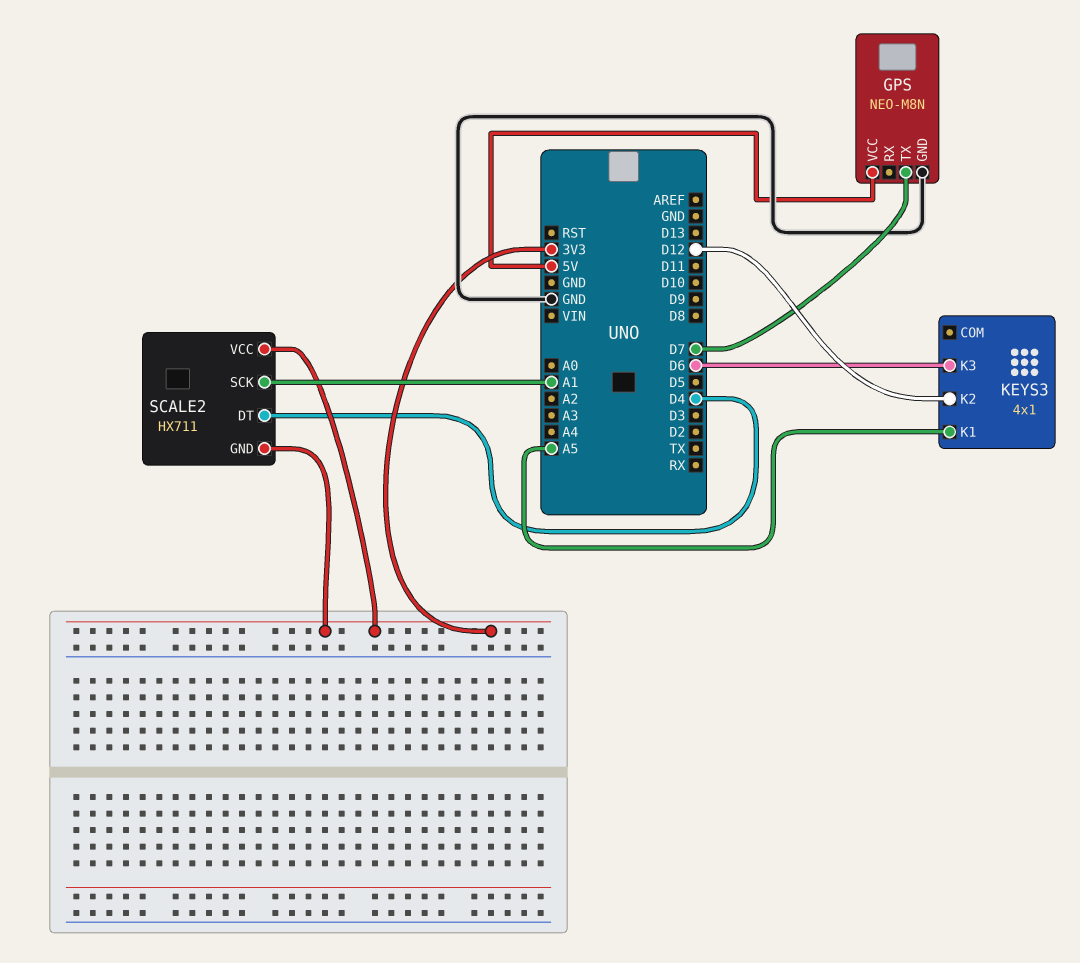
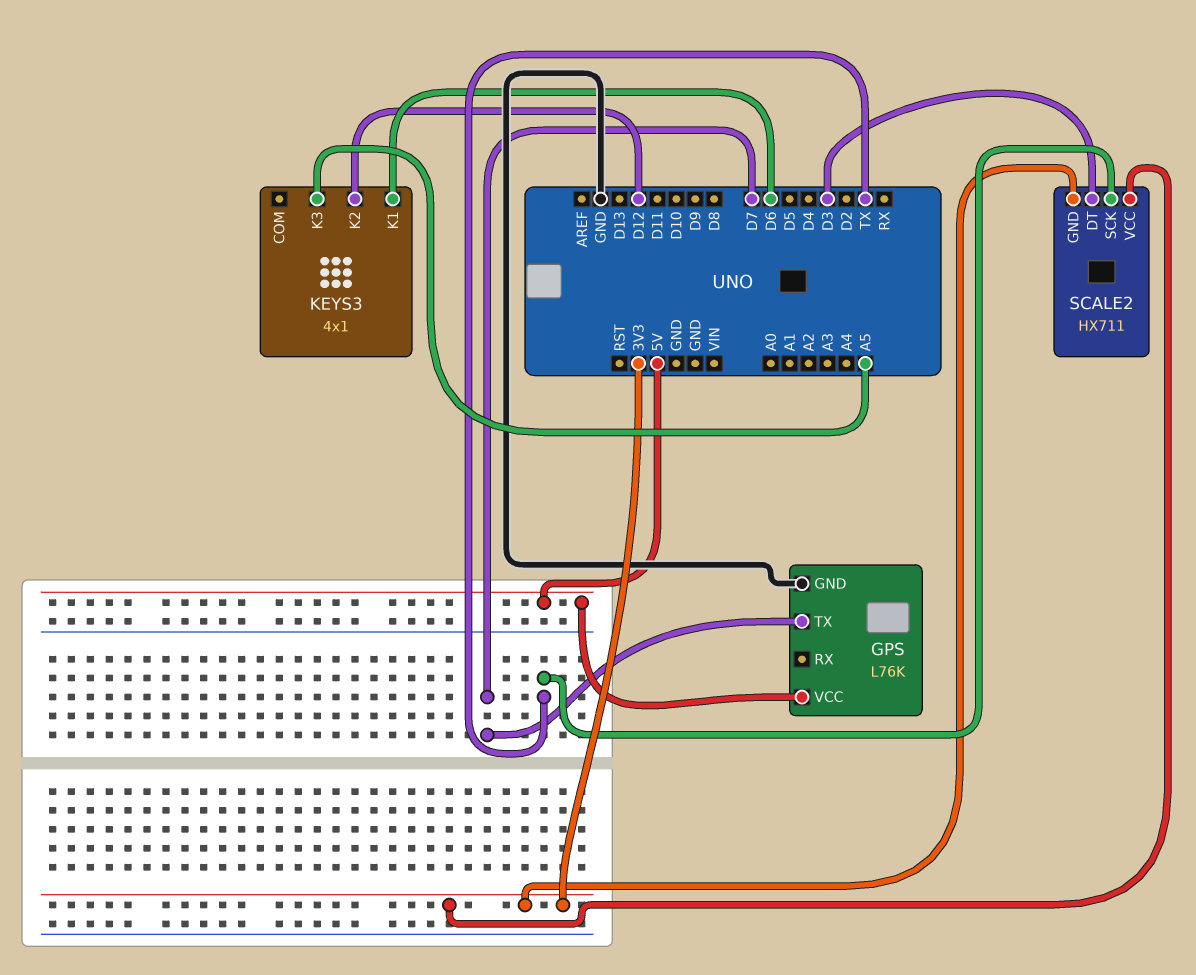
GPS: NEO-M8N -> L76K
KEYS3 pin K1: A5 -> D6
KEYS3 pin K3: D6 -> A5
SCALE2 pin DT: D4 -> D3
SCALE2 pin SCK: A1 -> TX

